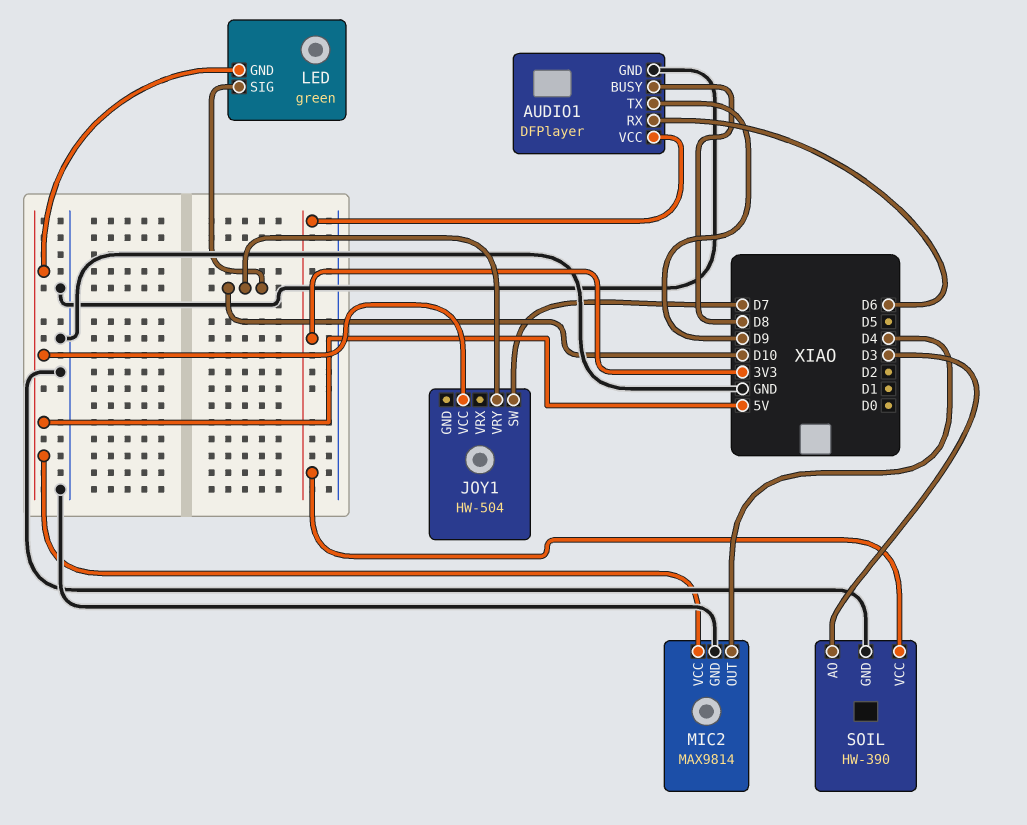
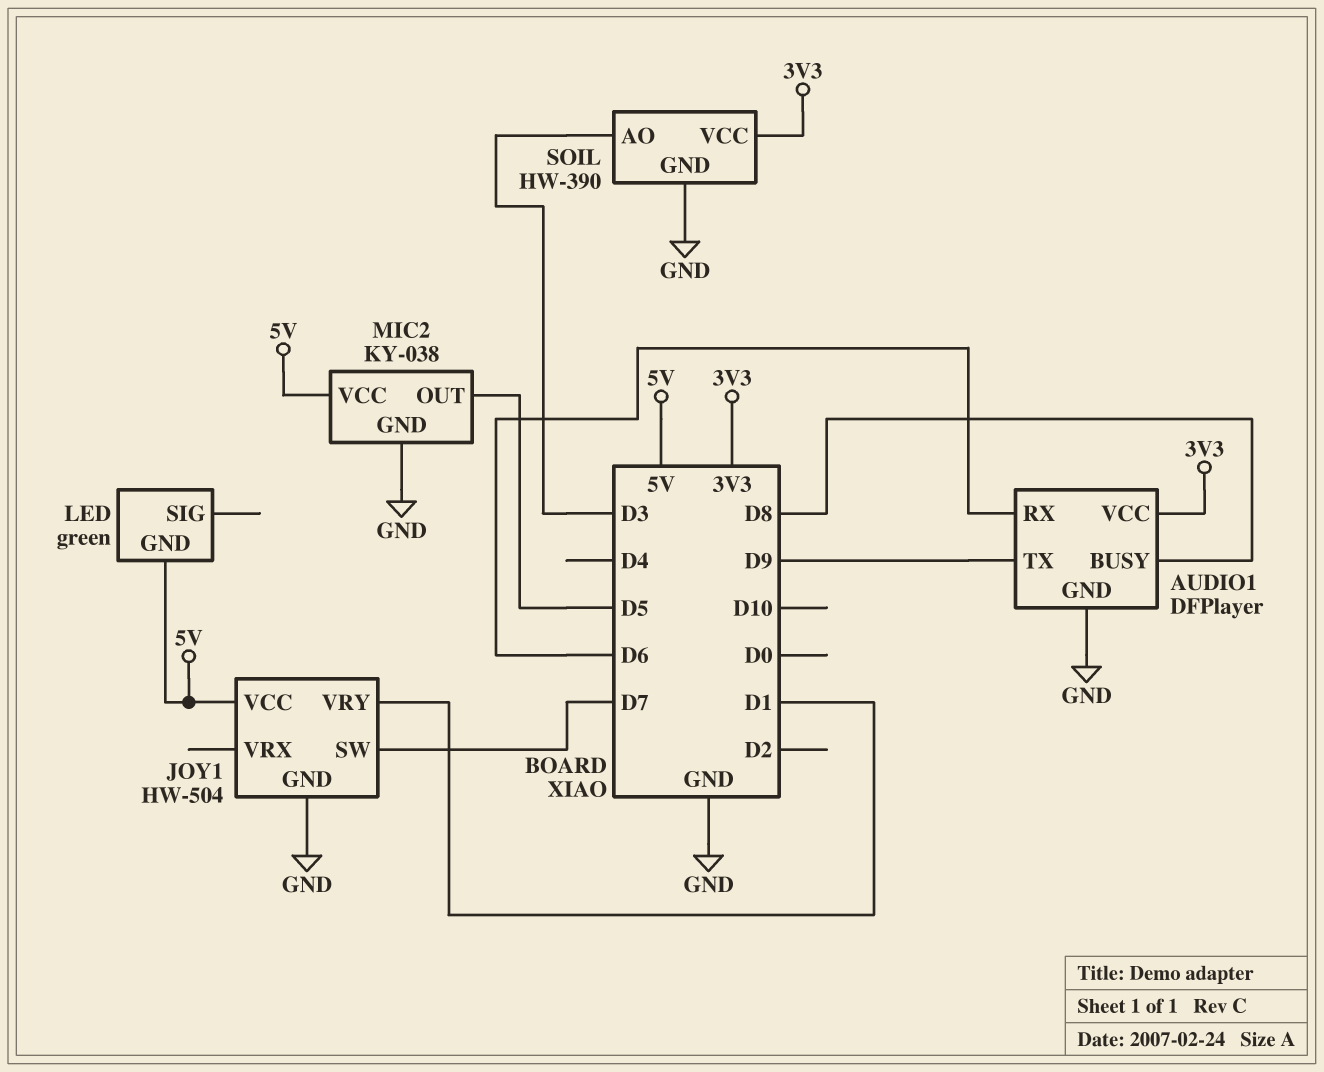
JOY1 pin GND: none -> GND
JOY1 pin VRY: D10 -> D1
LED pin SIG: D10 -> none
MIC2: MAX9814 -> KY-038
MIC2 pin OUT: D4 -> D5

